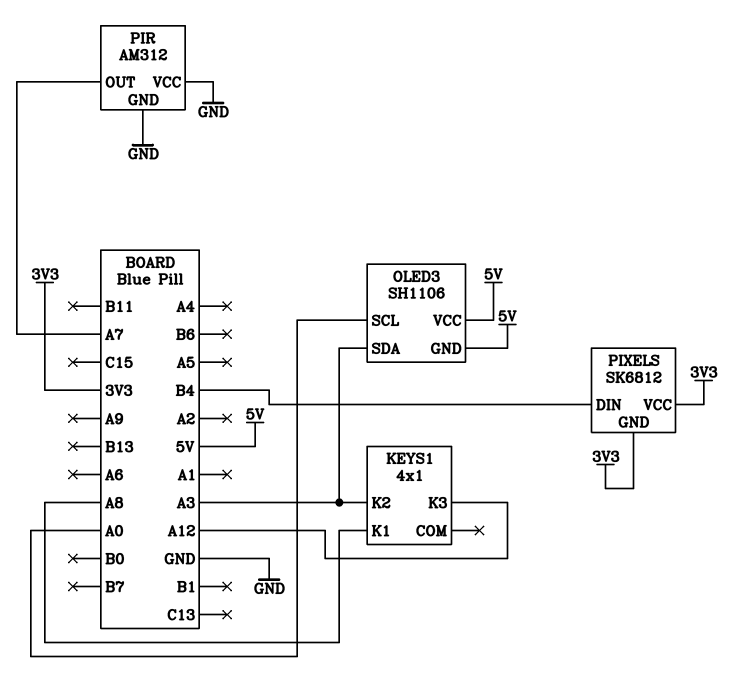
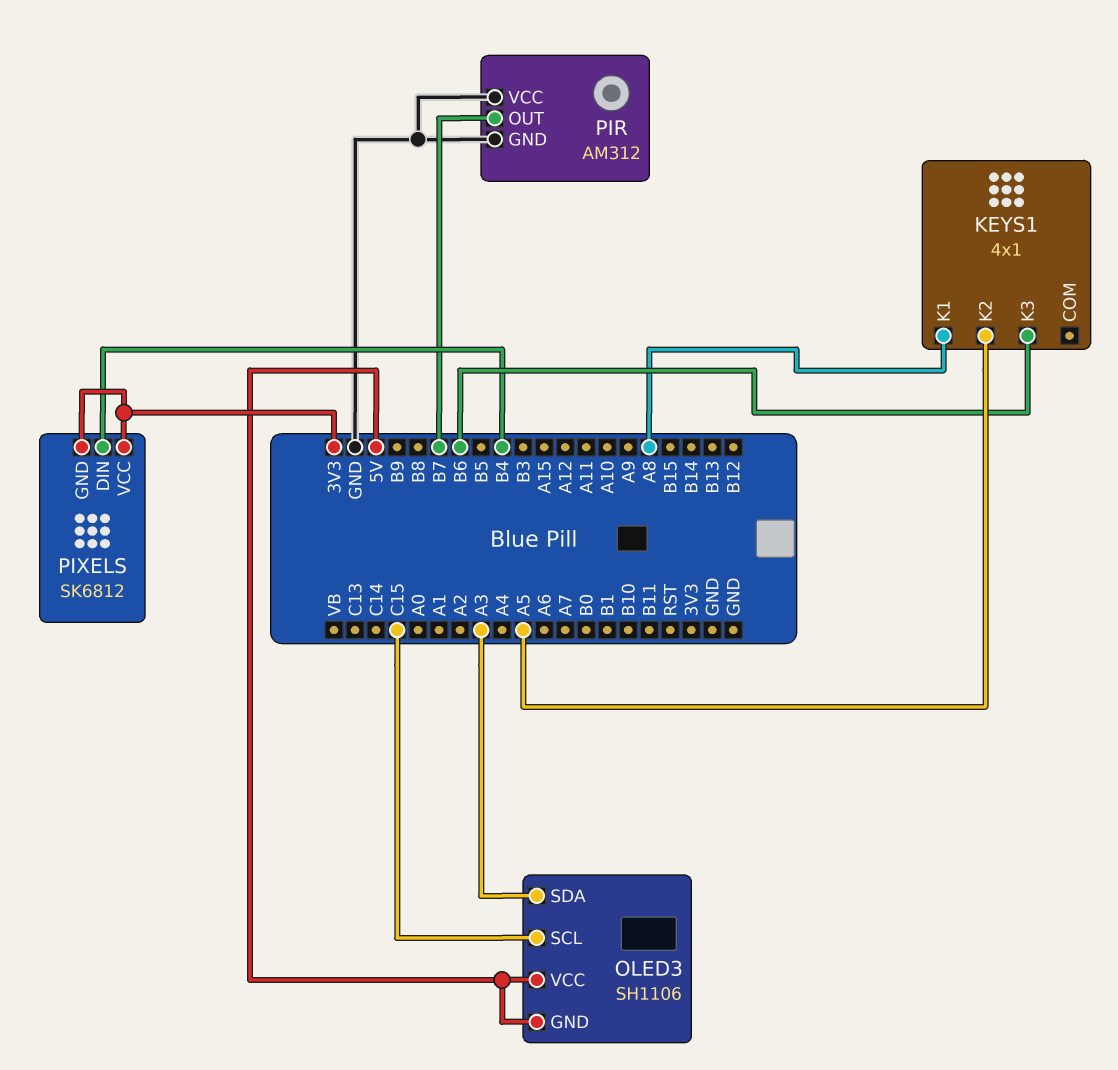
KEYS1 pin K2: A3 -> A5
KEYS1 pin K3: A12 -> B6
OLED3 pin SCL: A0 -> C15
PIR pin OUT: A7 -> B7

